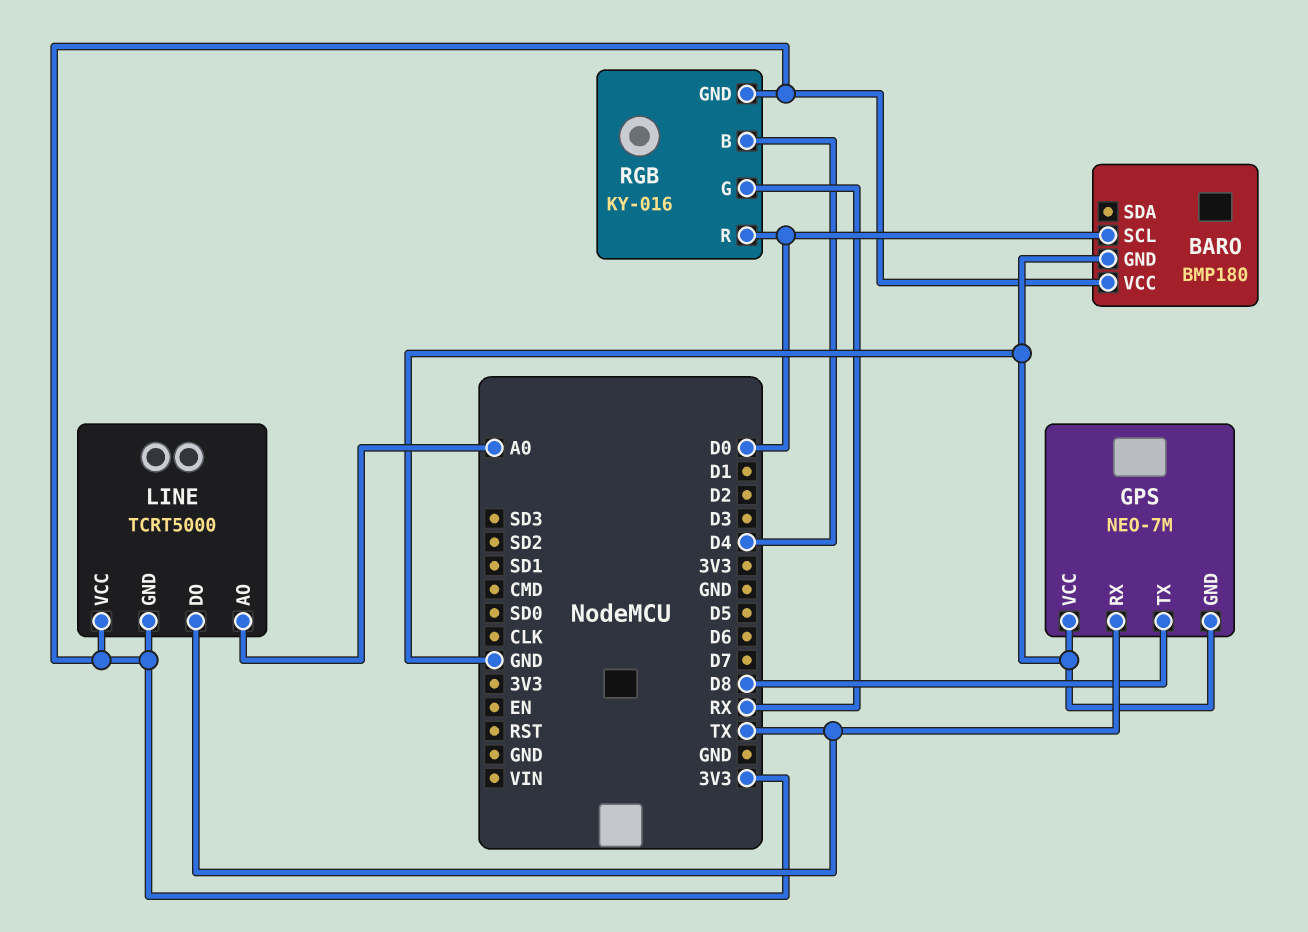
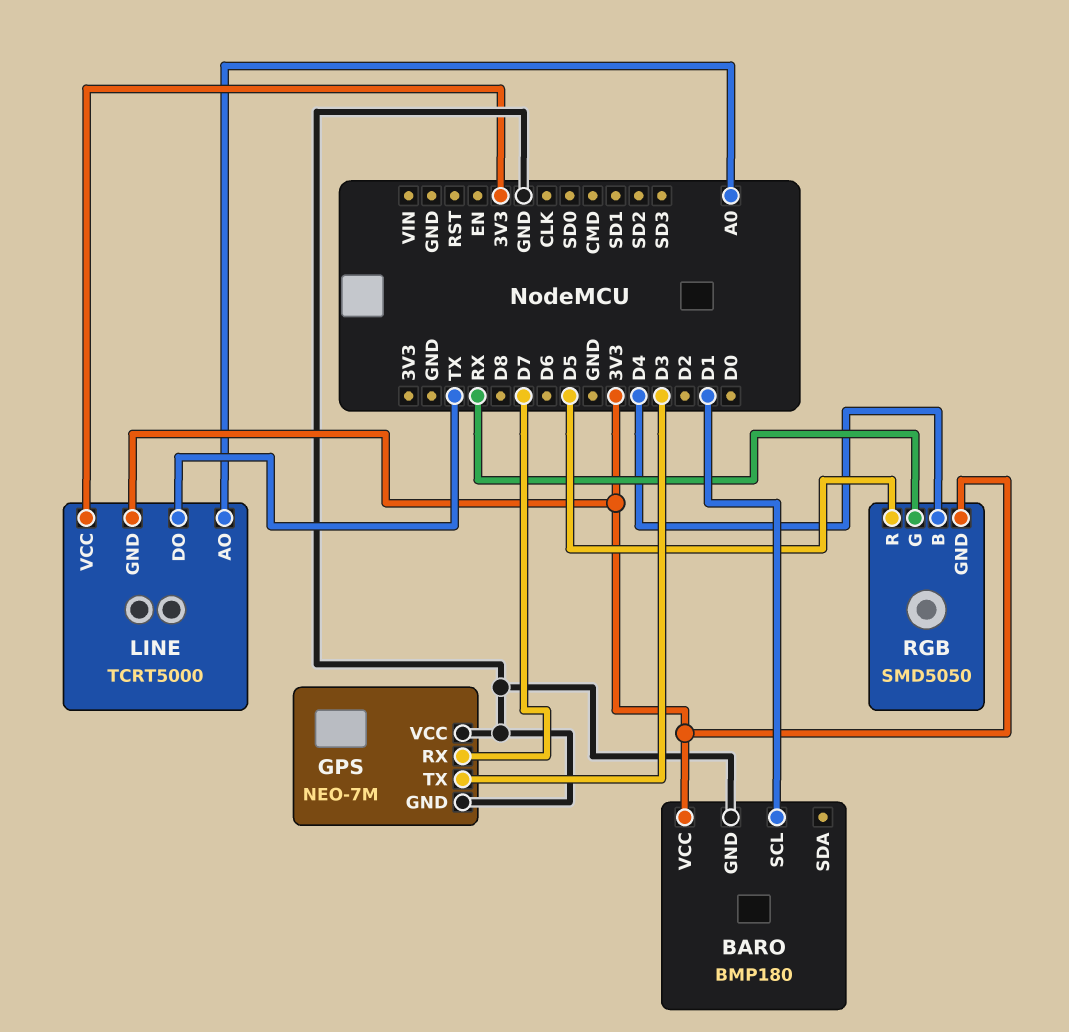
BARO pin SCL: D0 -> D1
GPS pin RX: TX -> D7
GPS pin TX: D8 -> D3
RGB: KY-016 -> SMD5050
RGB pin R: D0 -> D5

